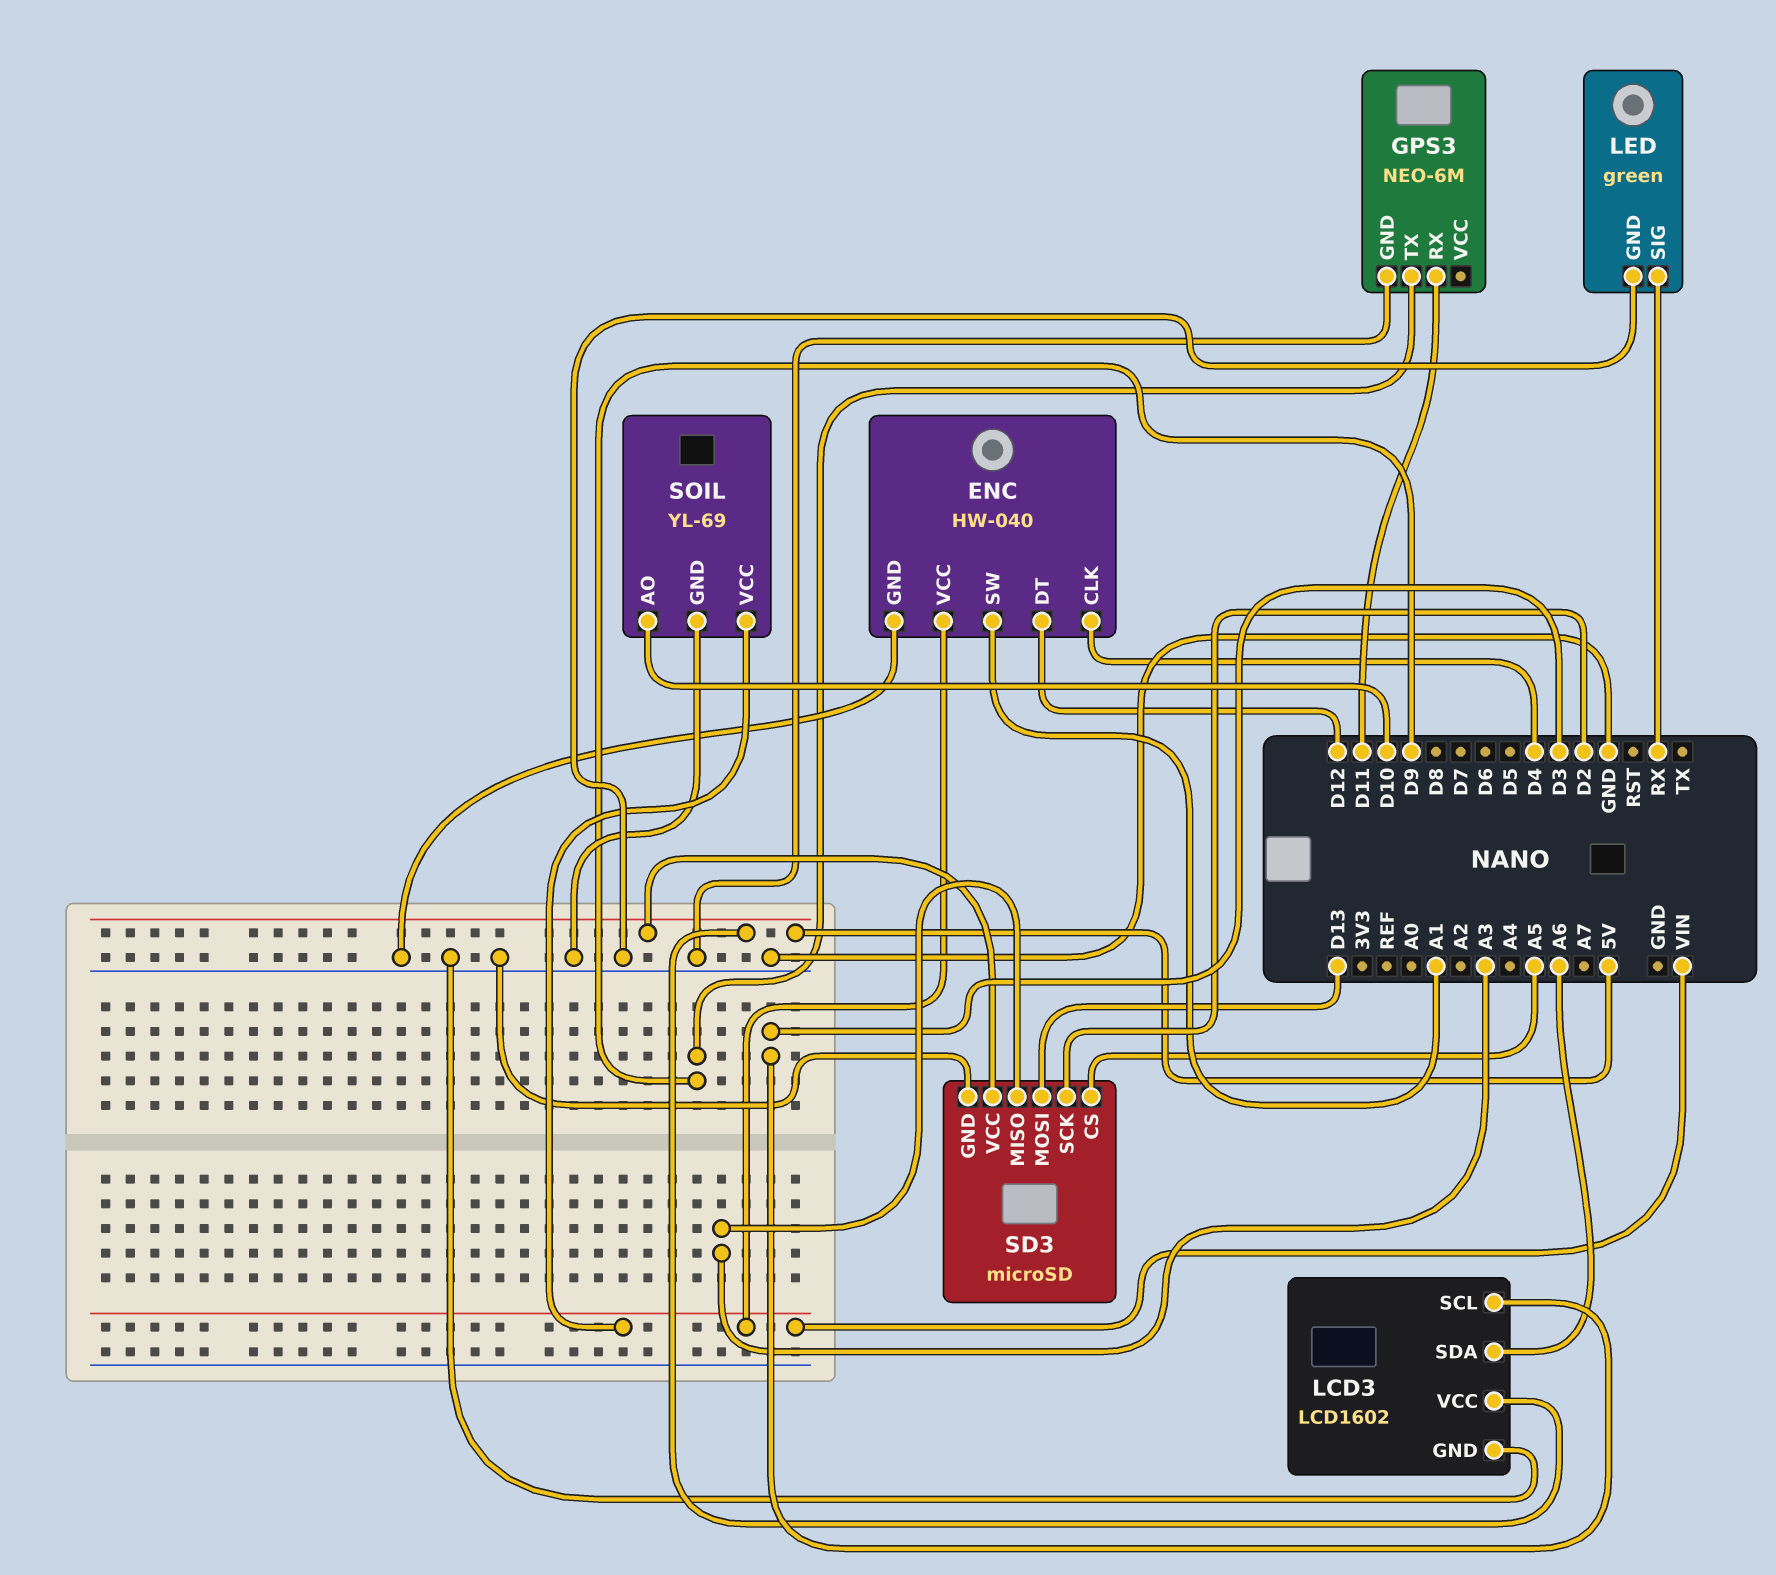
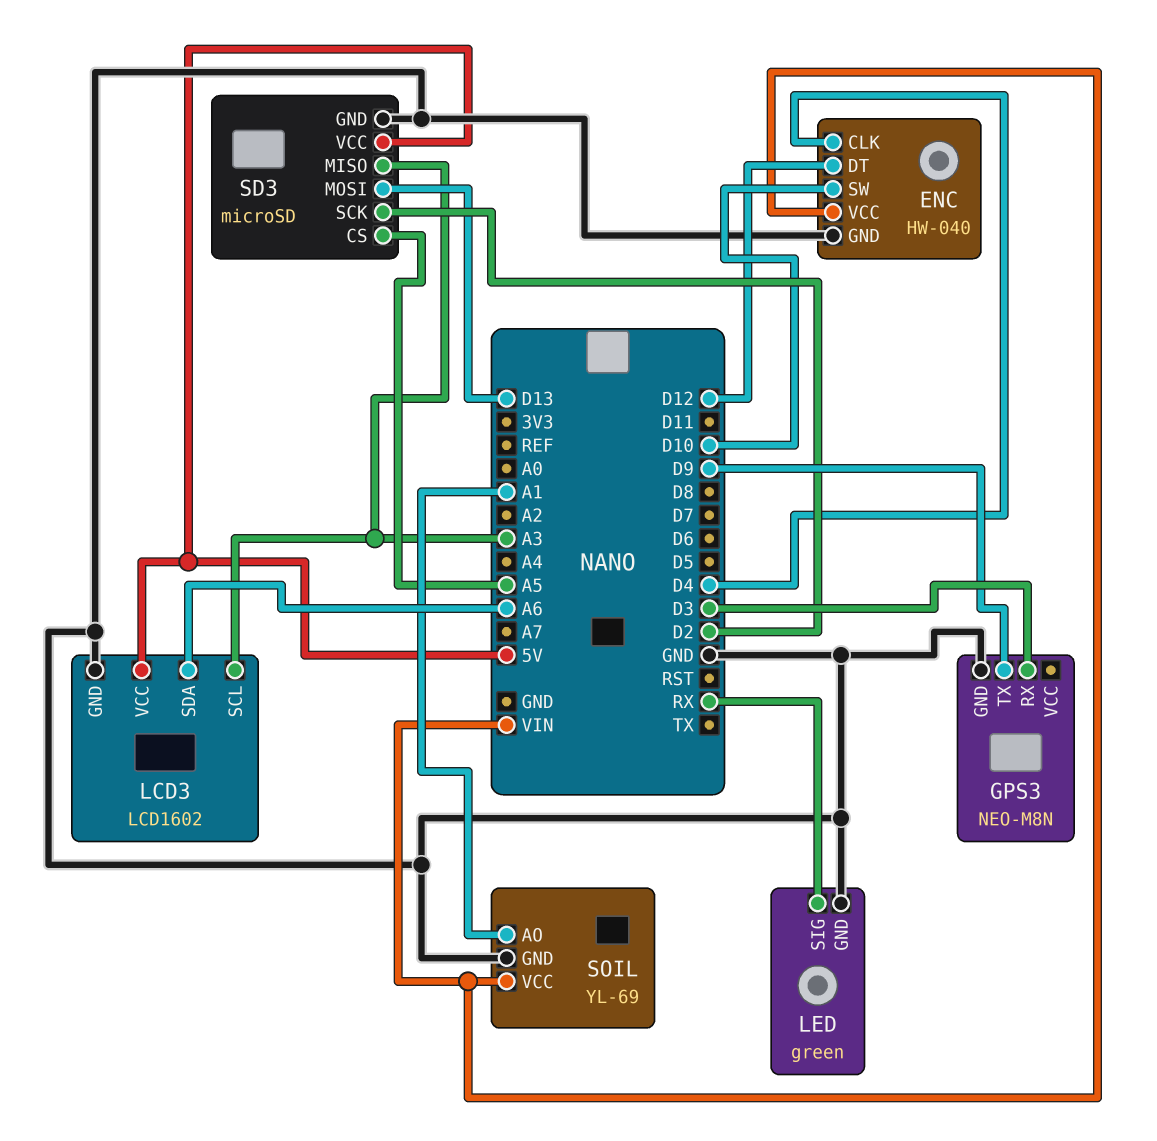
ENC pin SW: A1 -> D10
GPS3: NEO-6M -> NEO-M8N
GPS3 pin RX: D11 -> D3
LCD3 pin SCL: D3 -> A3
SOIL pin AO: D10 -> A1

